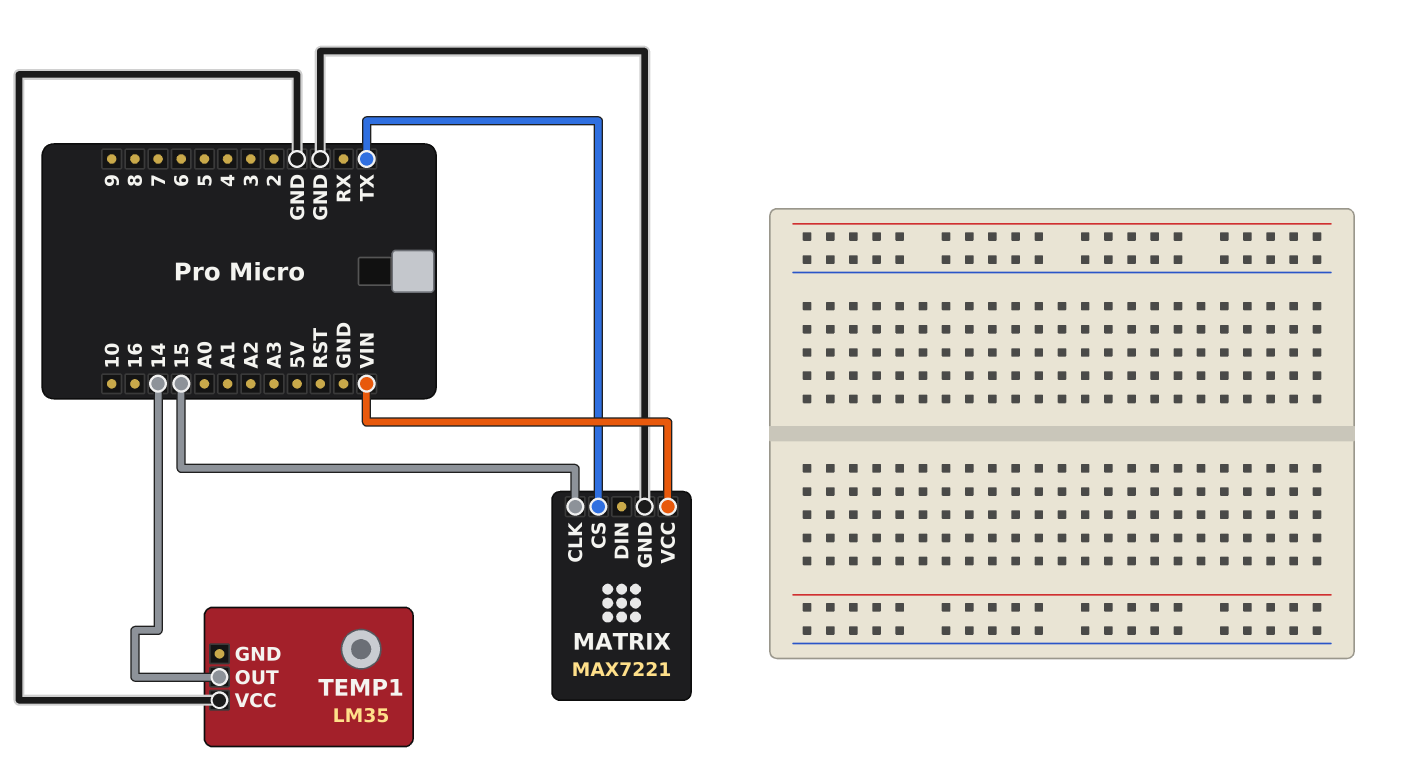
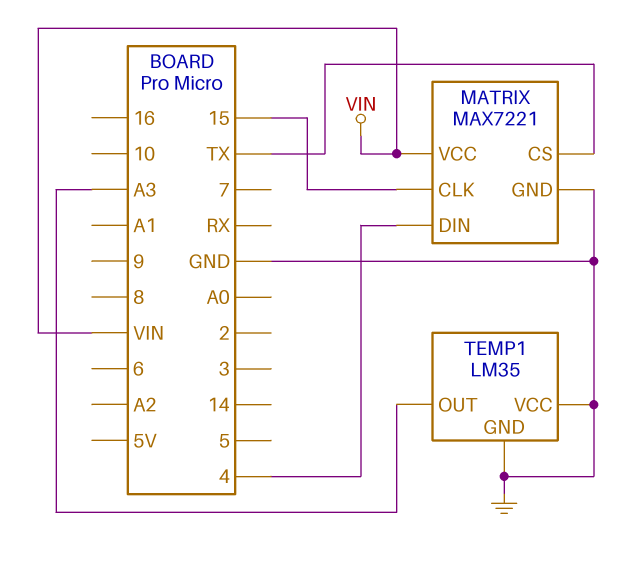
MATRIX pin DIN: none -> 4
TEMP1 pin GND: none -> GND
TEMP1 pin OUT: 14 -> A3

